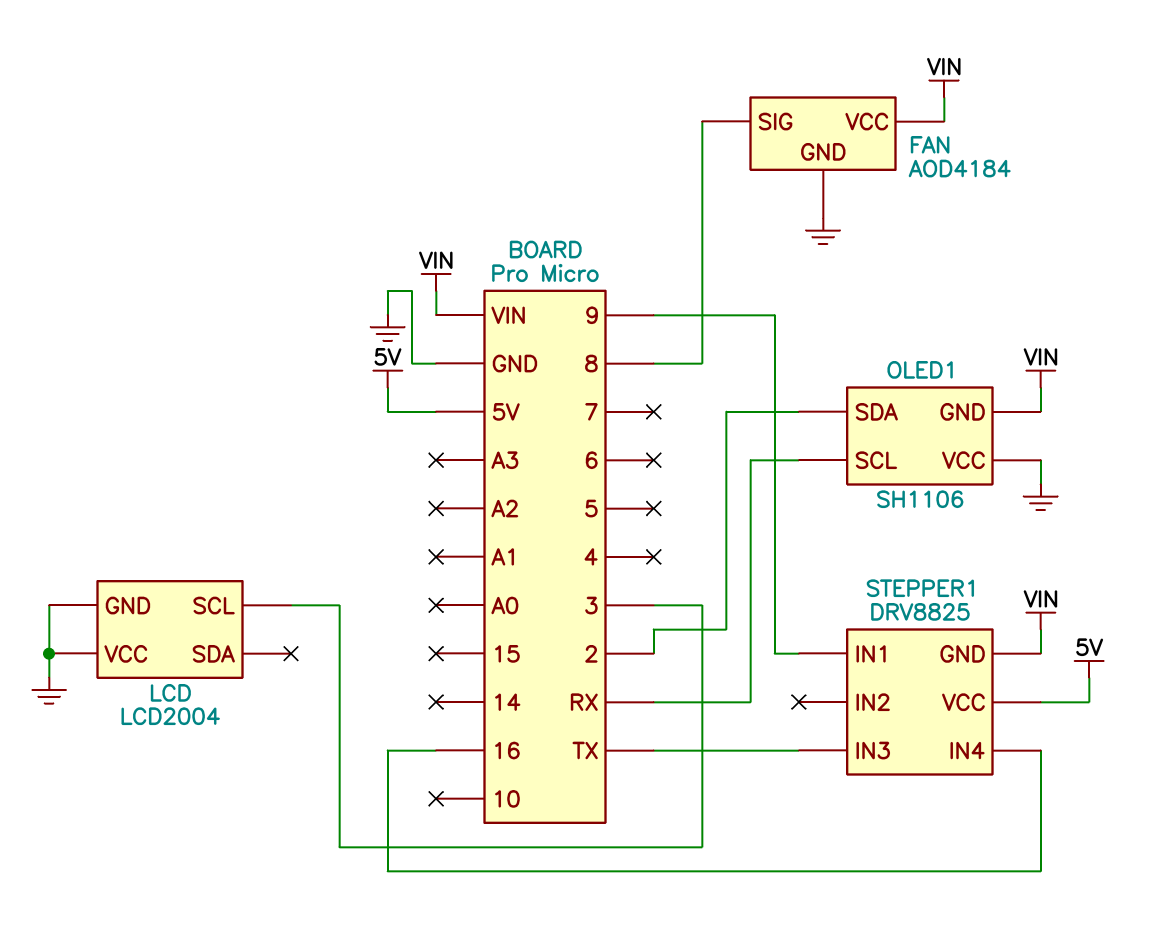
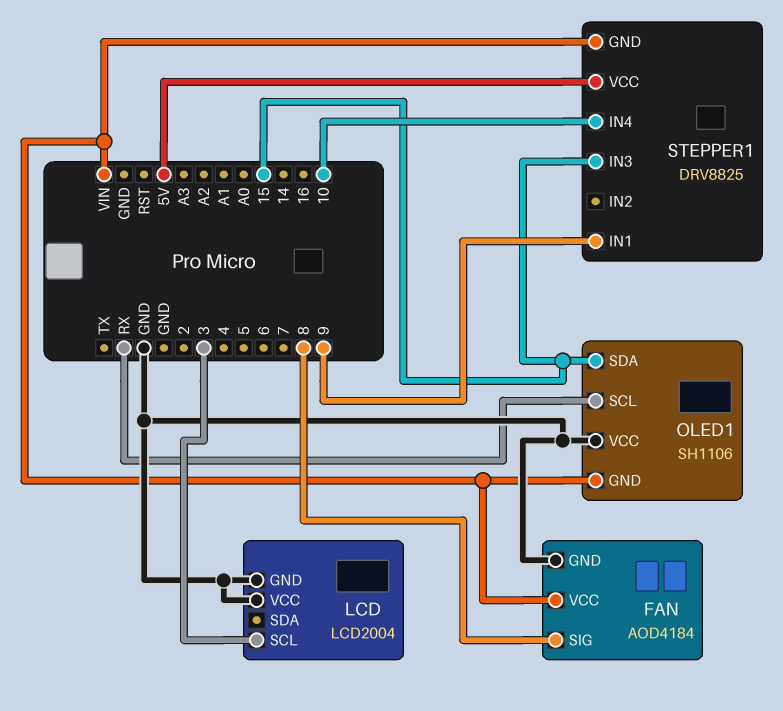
OLED1 pin SDA: 2 -> 15
STEPPER1 pin IN3: TX -> 15
STEPPER1 pin IN4: 16 -> 10

